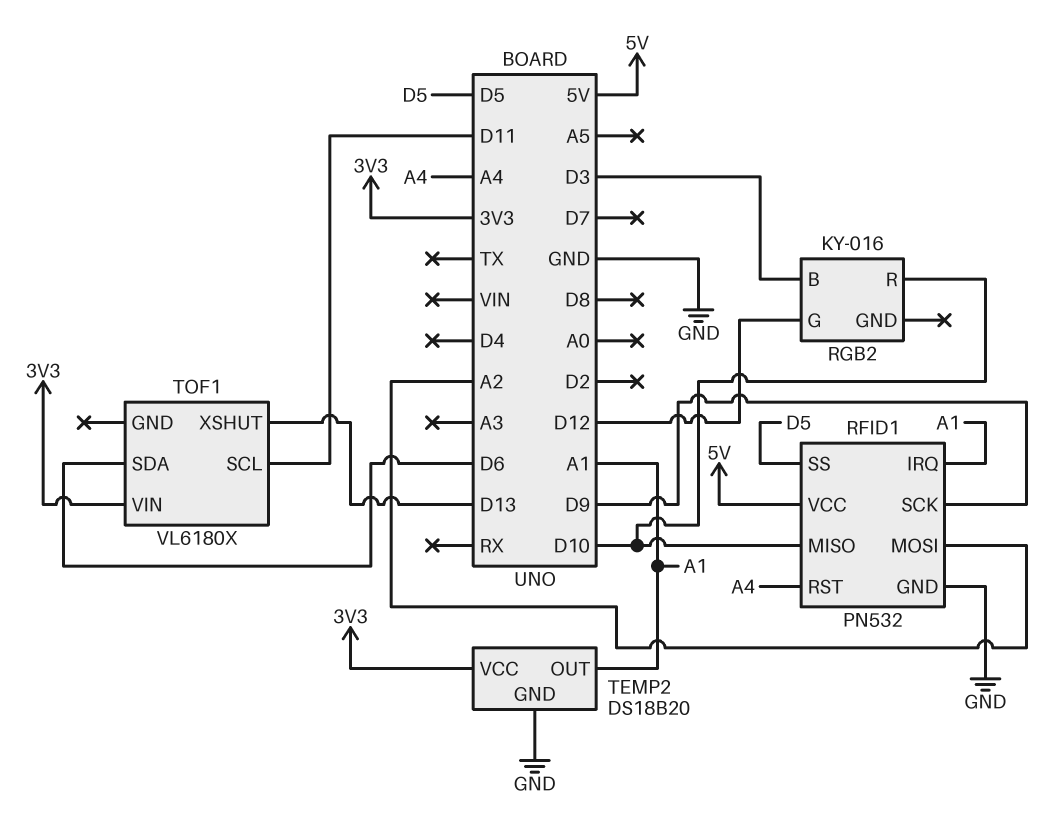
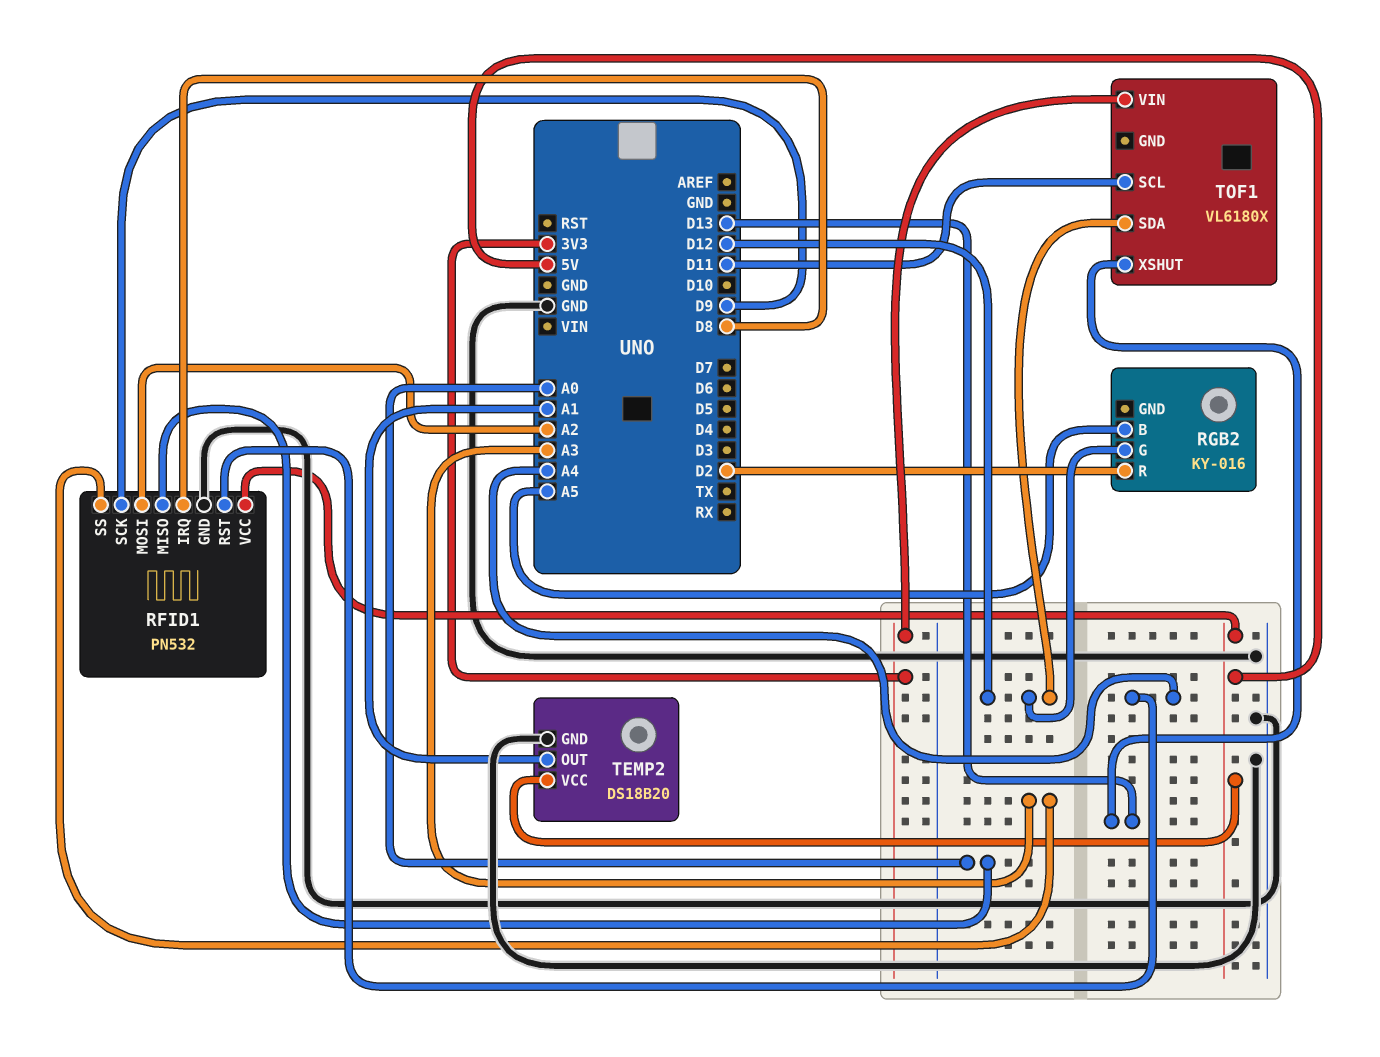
RFID1 pin IRQ: A1 -> D8
RFID1 pin MISO: D10 -> A0
RFID1 pin SS: D5 -> A3
RGB2 pin B: D3 -> A5
RGB2 pin R: D10 -> D2
TEMP2 pin VCC: 3V3 -> 5V
TOF1 pin SDA: D6 -> D12

